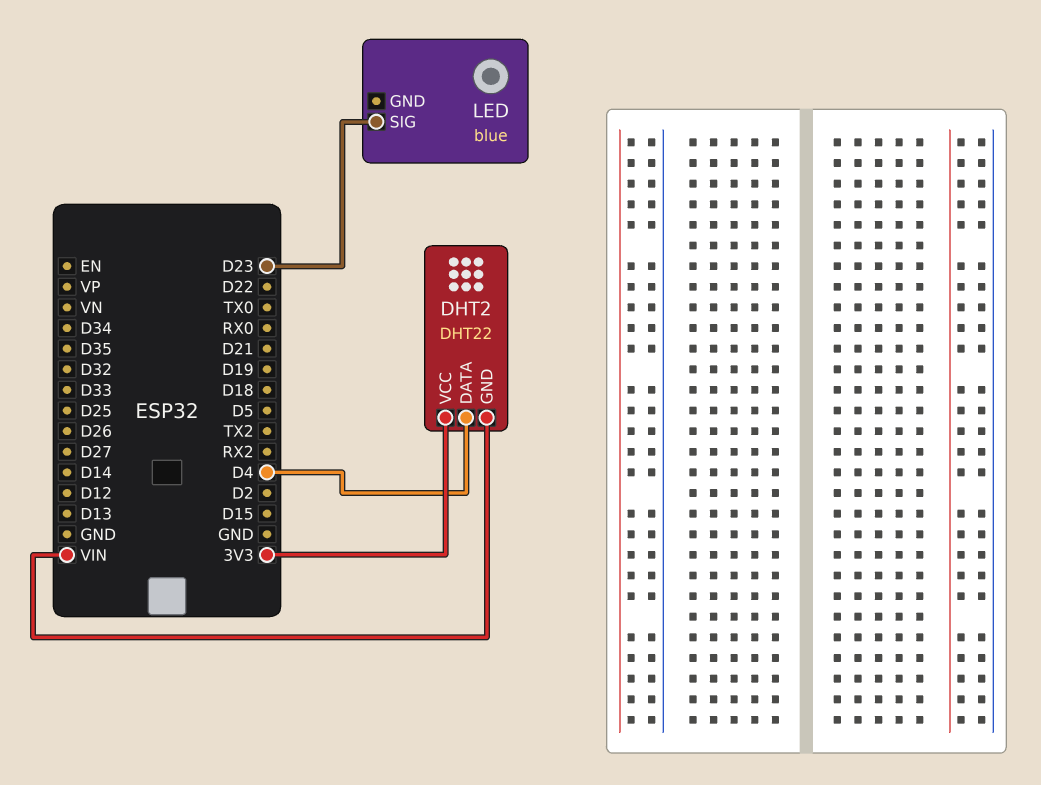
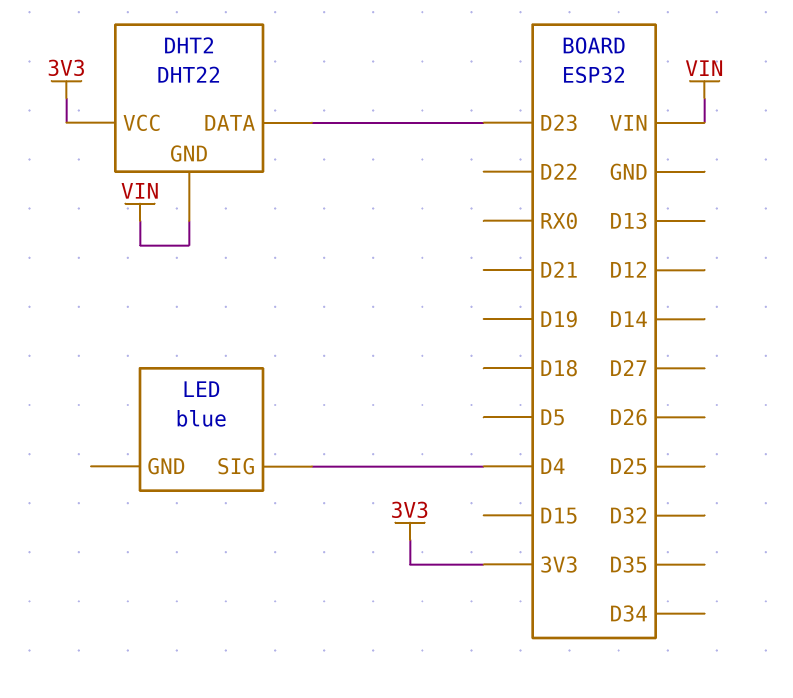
DHT2 pin DATA: D4 -> D23
LED pin SIG: D23 -> D4

